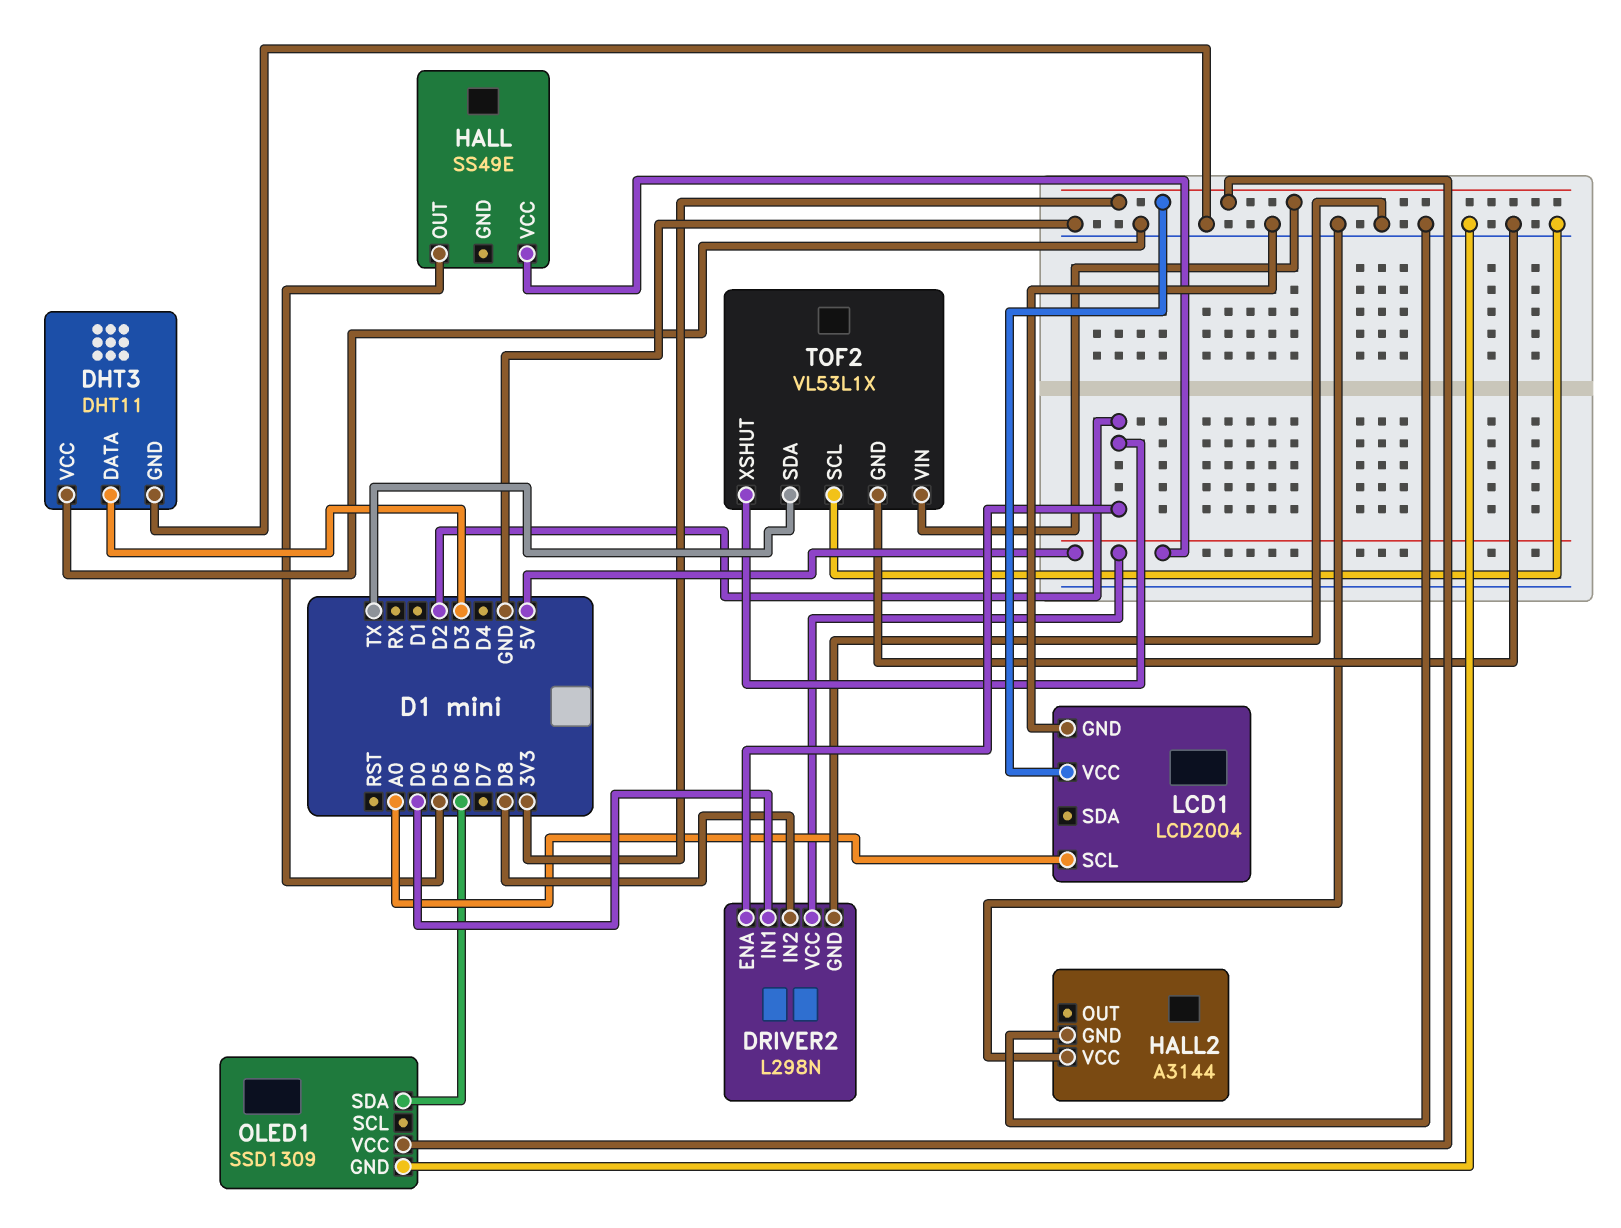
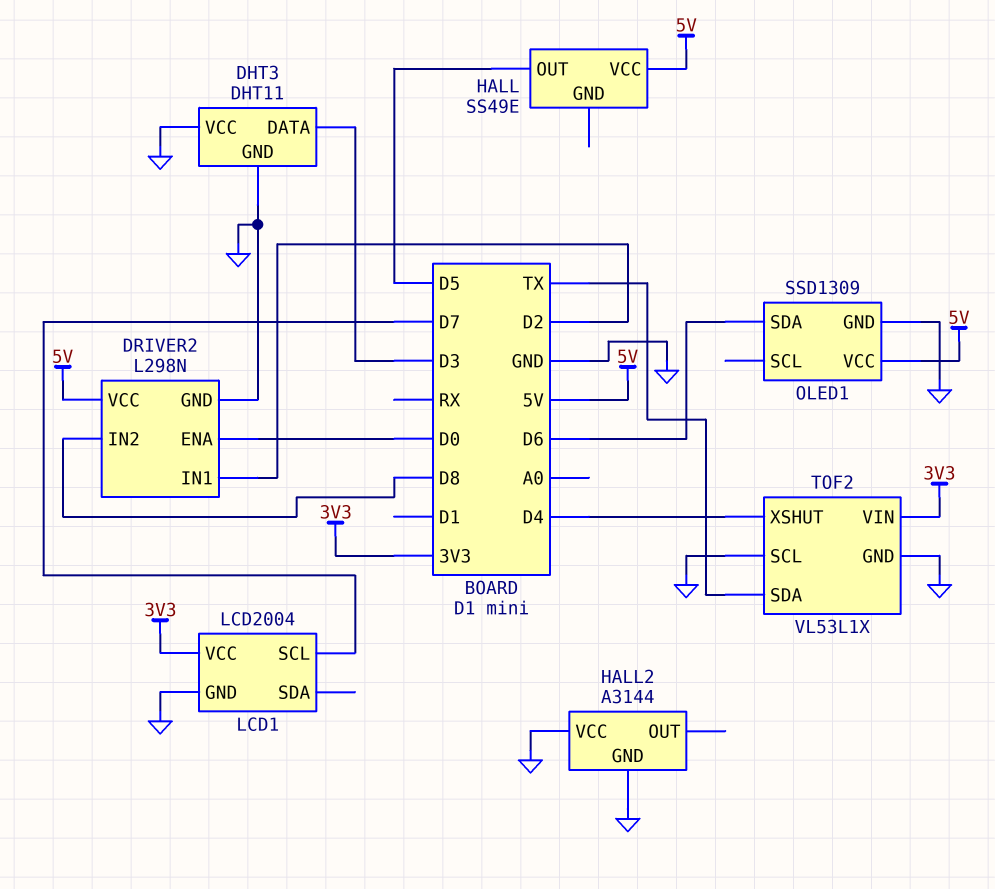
DRIVER2 pin ENA: D2 -> D0
DRIVER2 pin IN1: D0 -> D2
LCD1 pin SCL: A0 -> D7
OLED1 pin VCC: 3V3 -> 5V
TOF2 pin XSHUT: D2 -> D4

